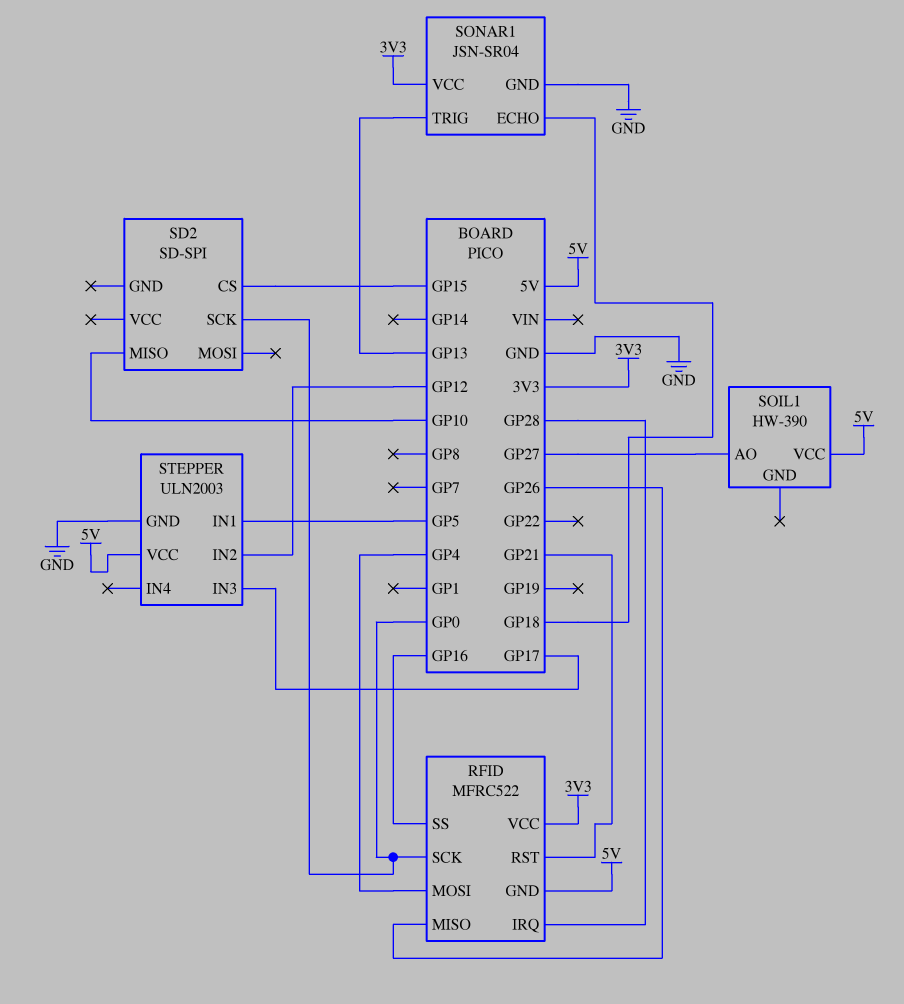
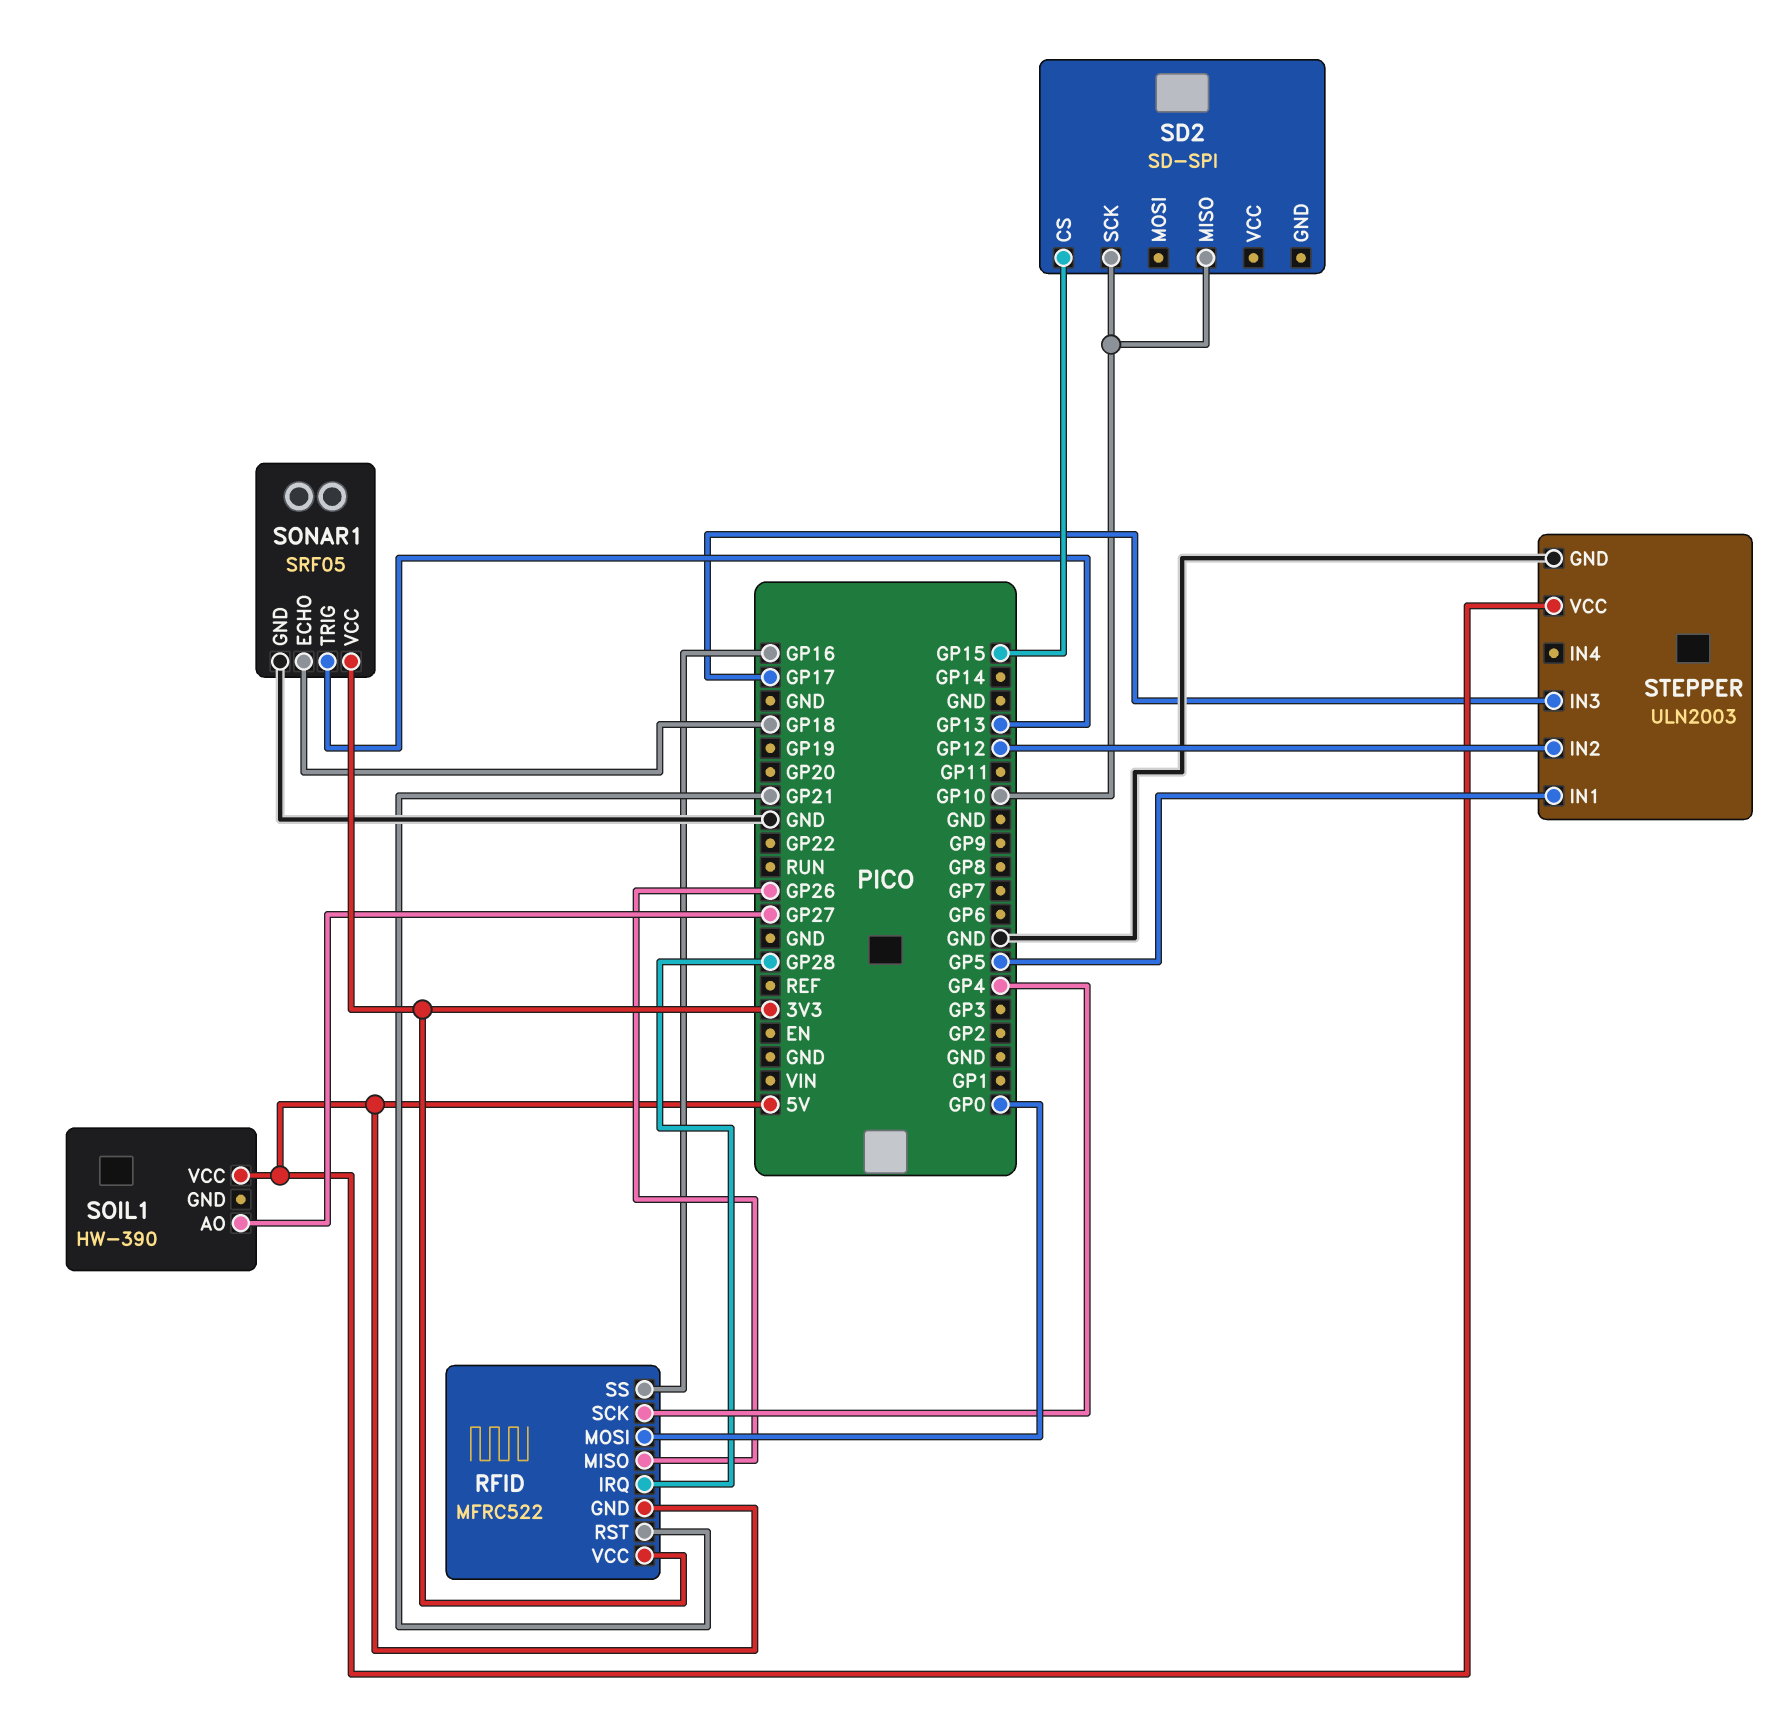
RFID pin MOSI: GP4 -> GP0
RFID pin SCK: GP0 -> GP4
SD2 pin SCK: GP0 -> GP10
SONAR1: JSN-SR04 -> SRF05

